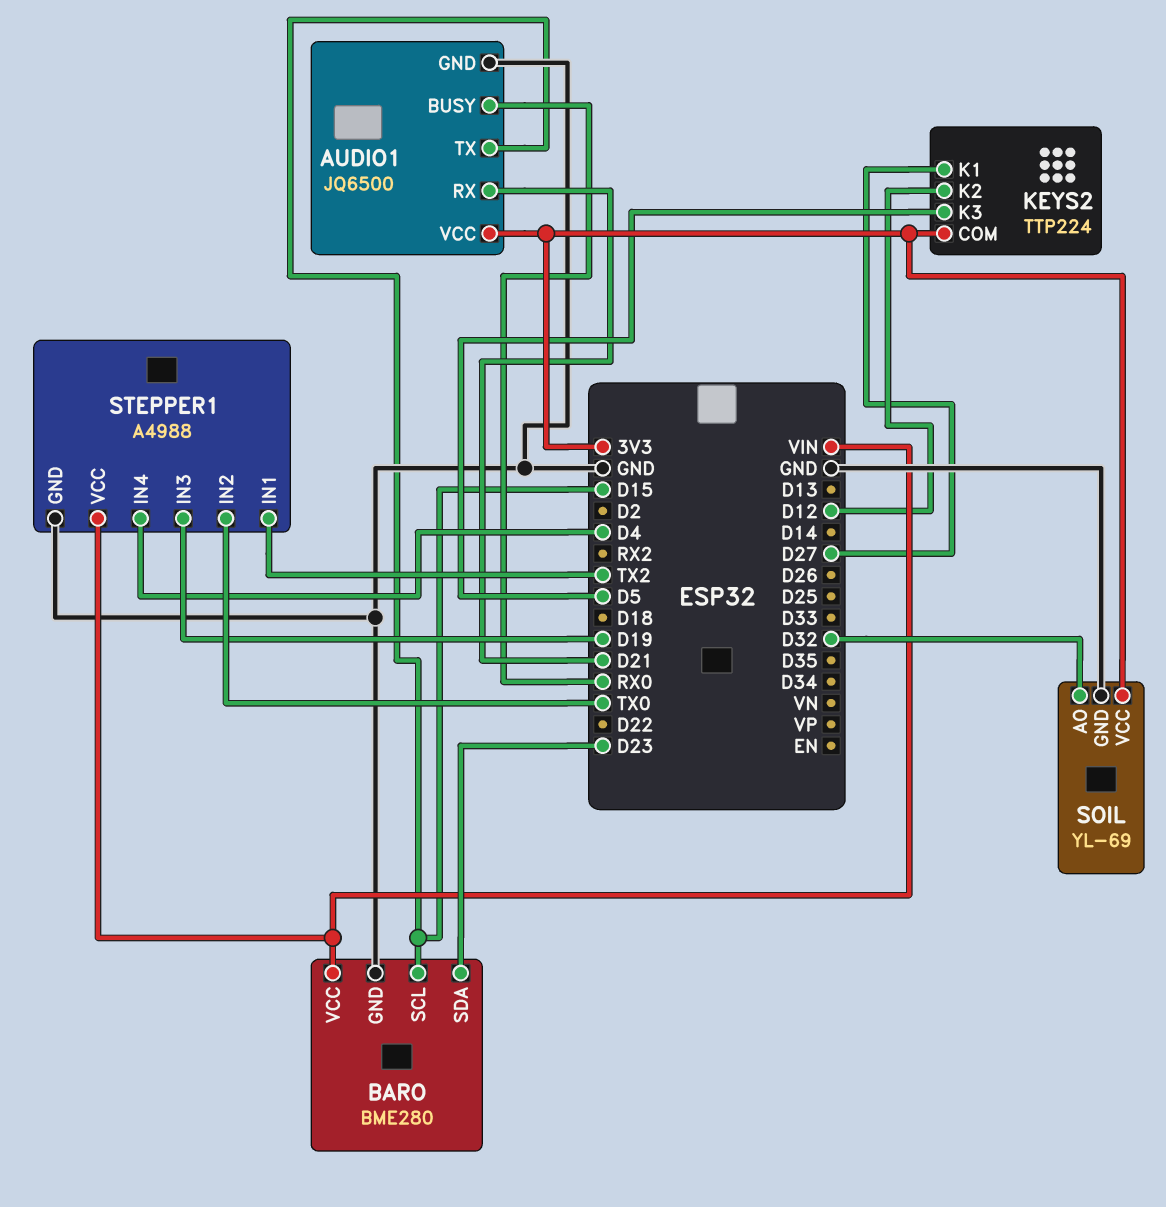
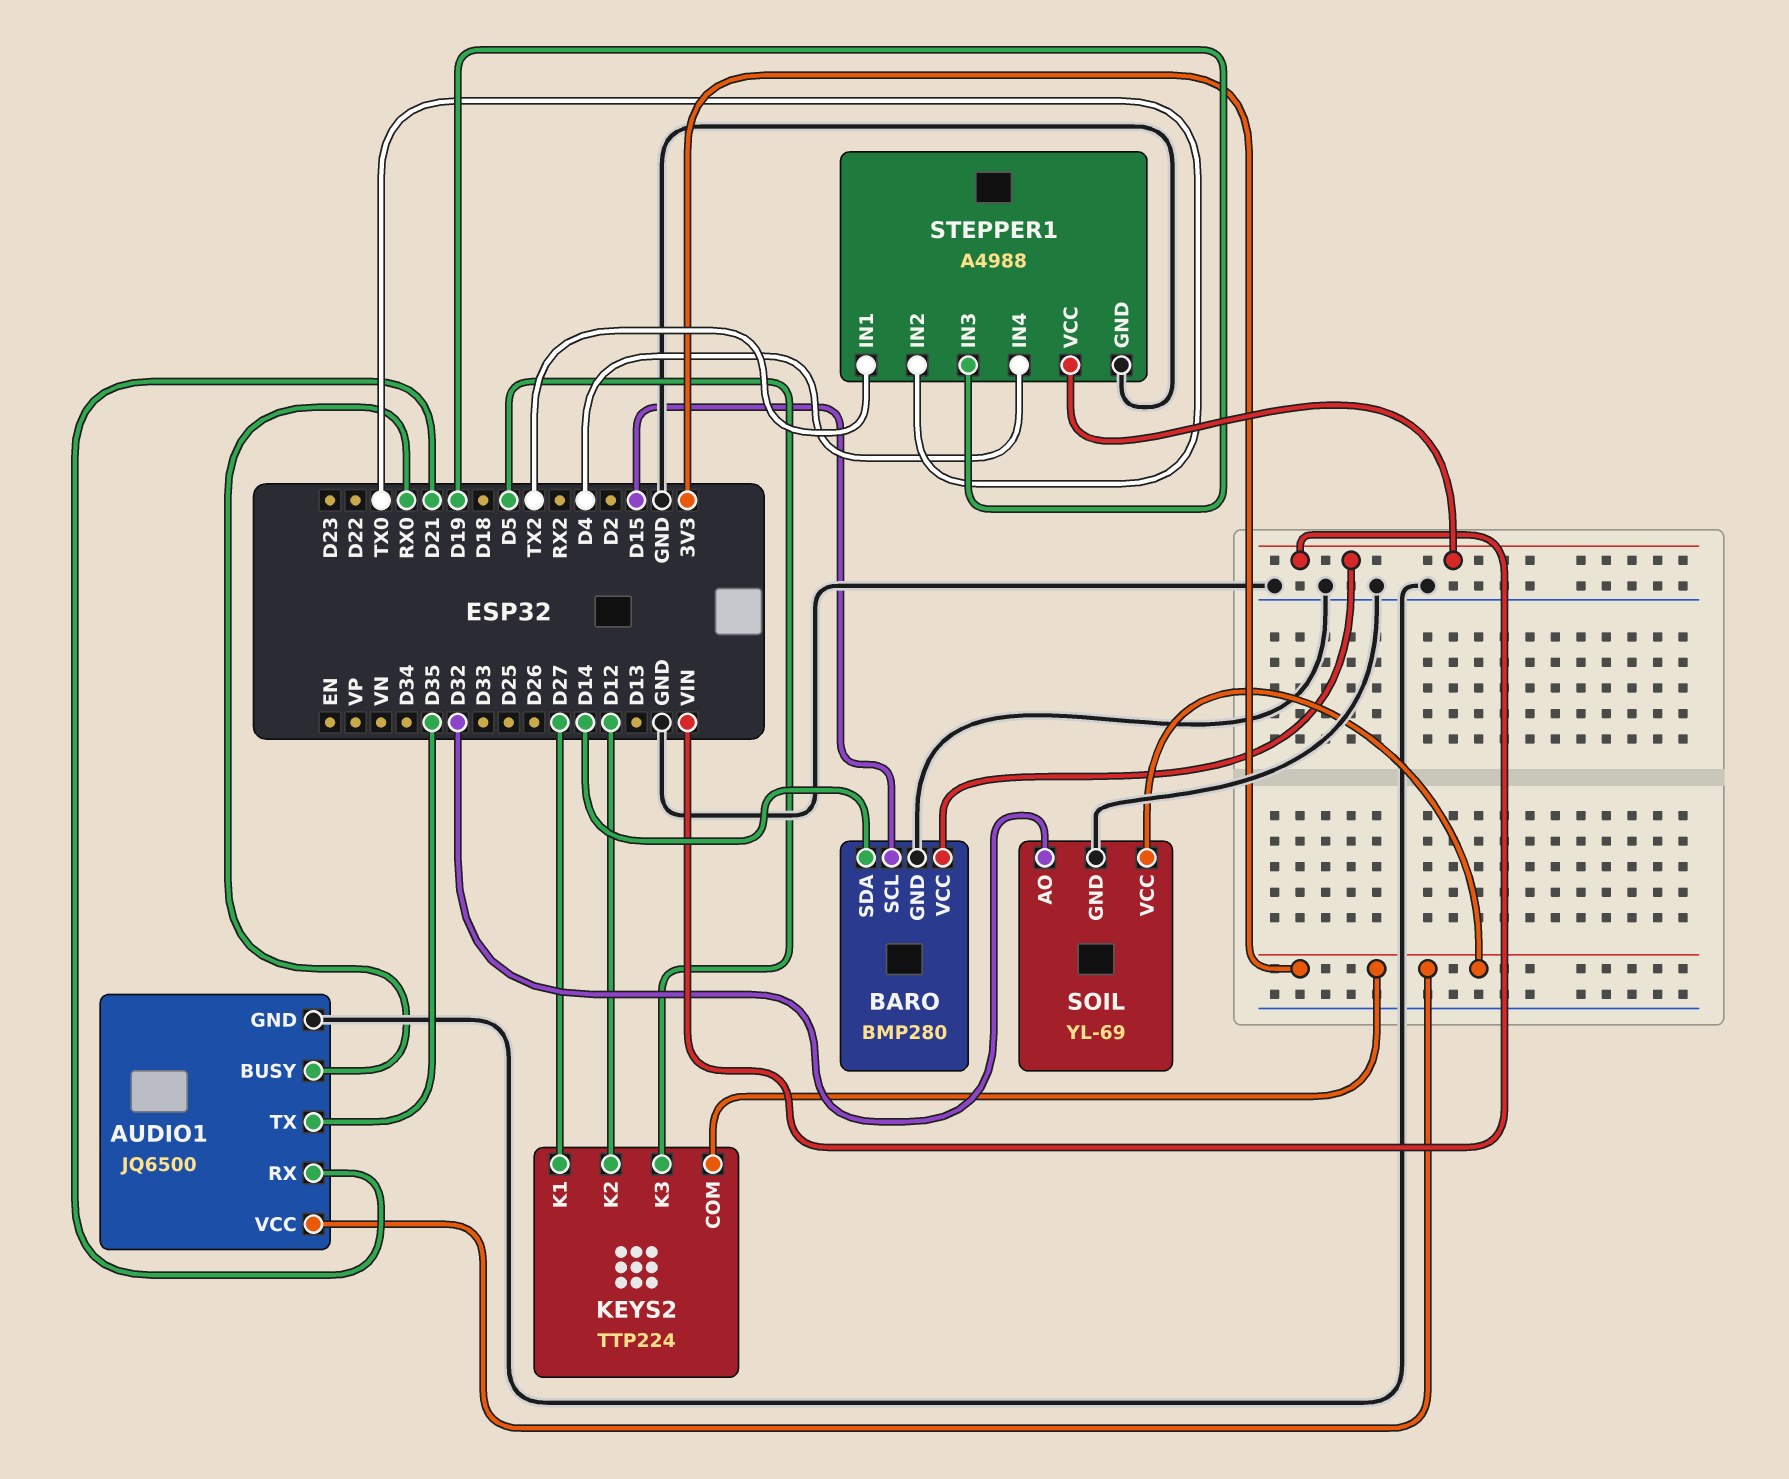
AUDIO1 pin TX: D15 -> D35
BARO: BME280 -> BMP280
BARO pin SDA: D23 -> D14

